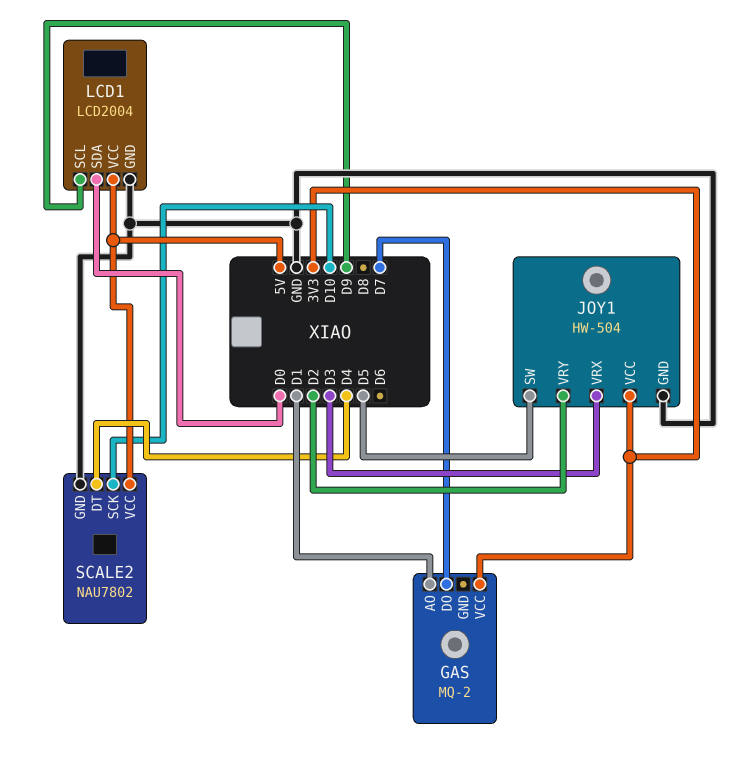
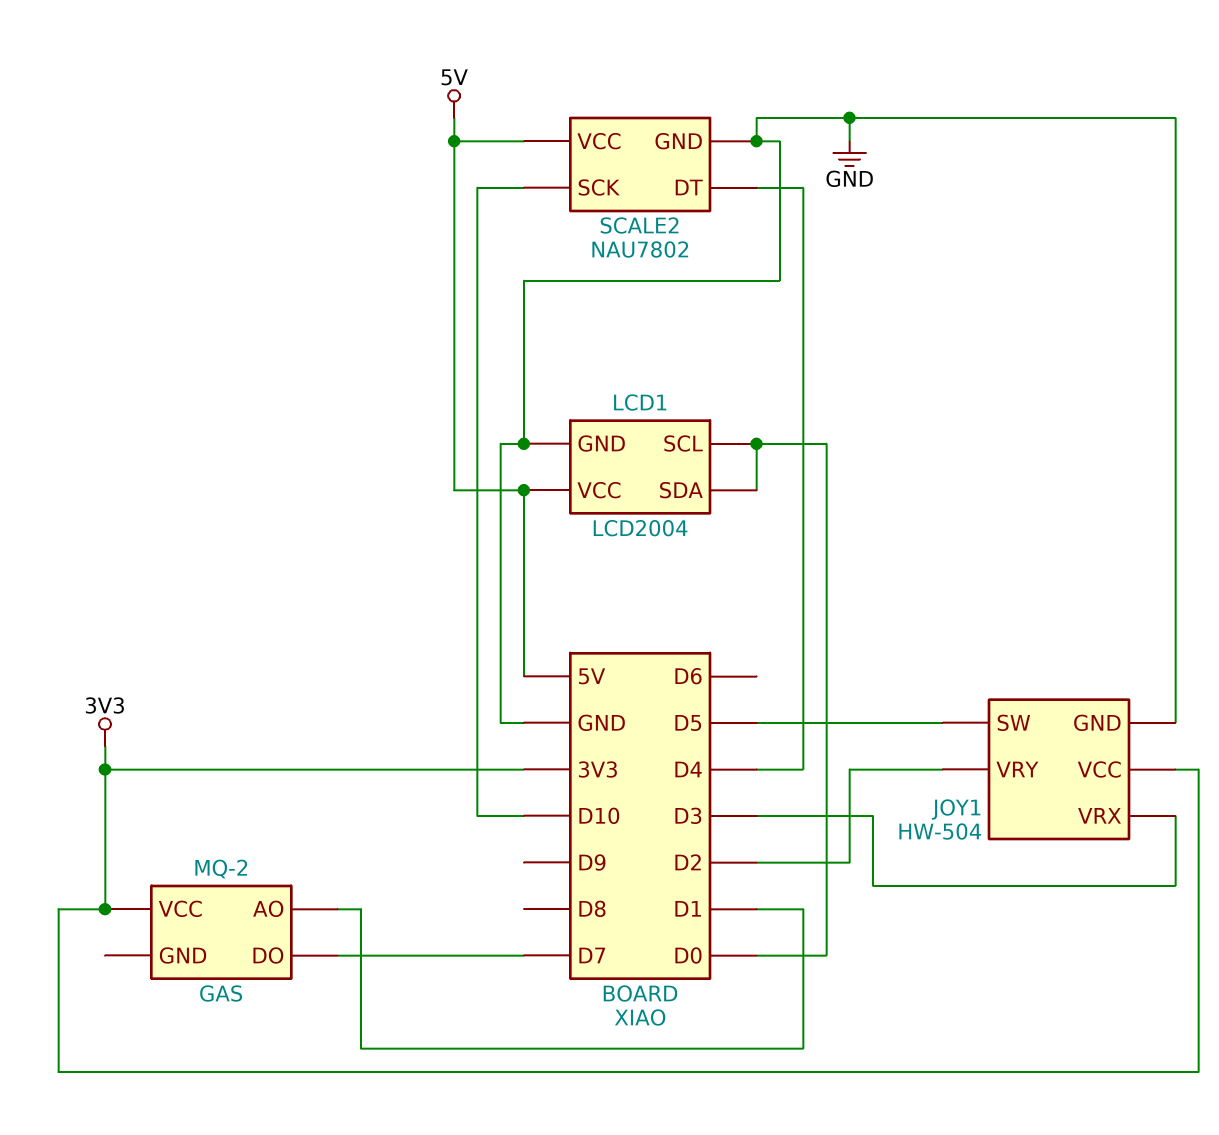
LCD1 pin SCL: D9 -> D0

